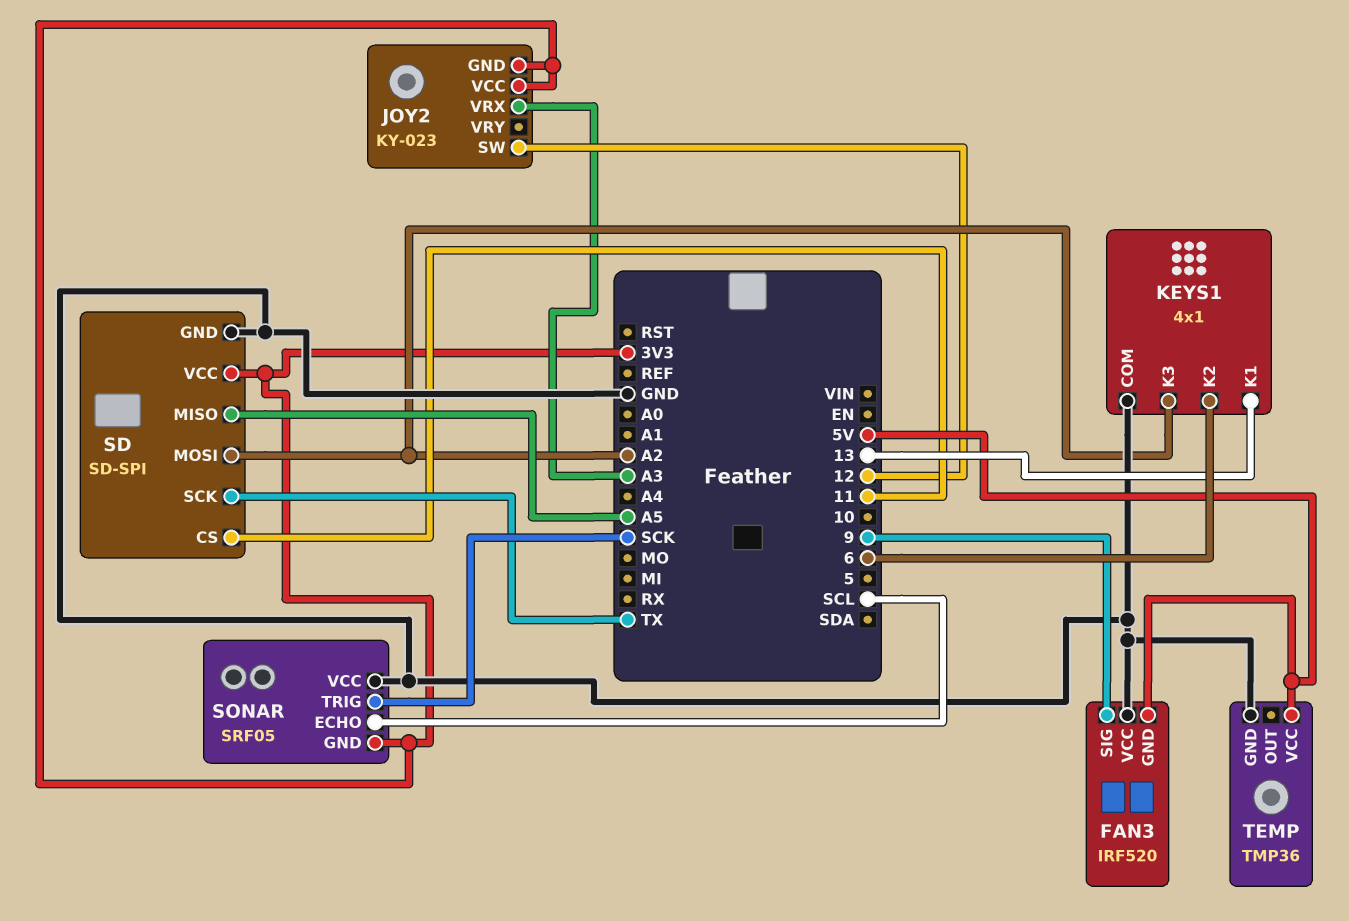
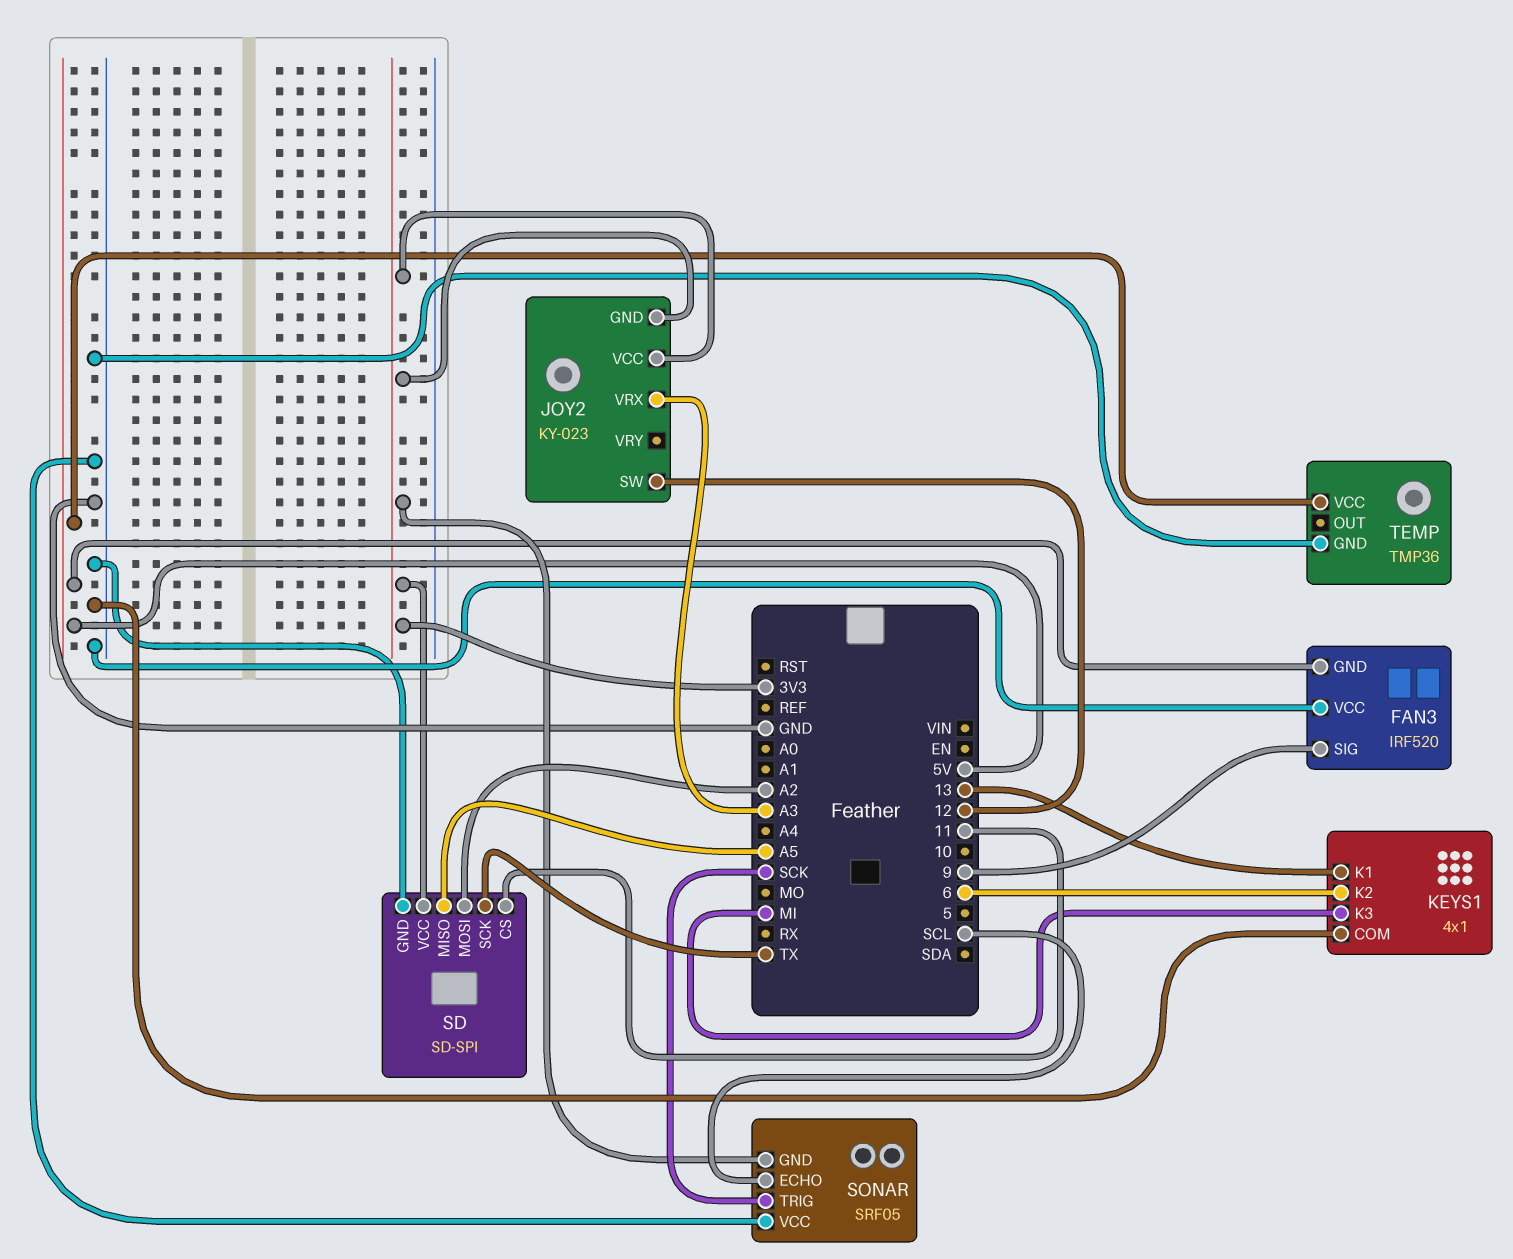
KEYS1 pin K3: A2 -> MI

